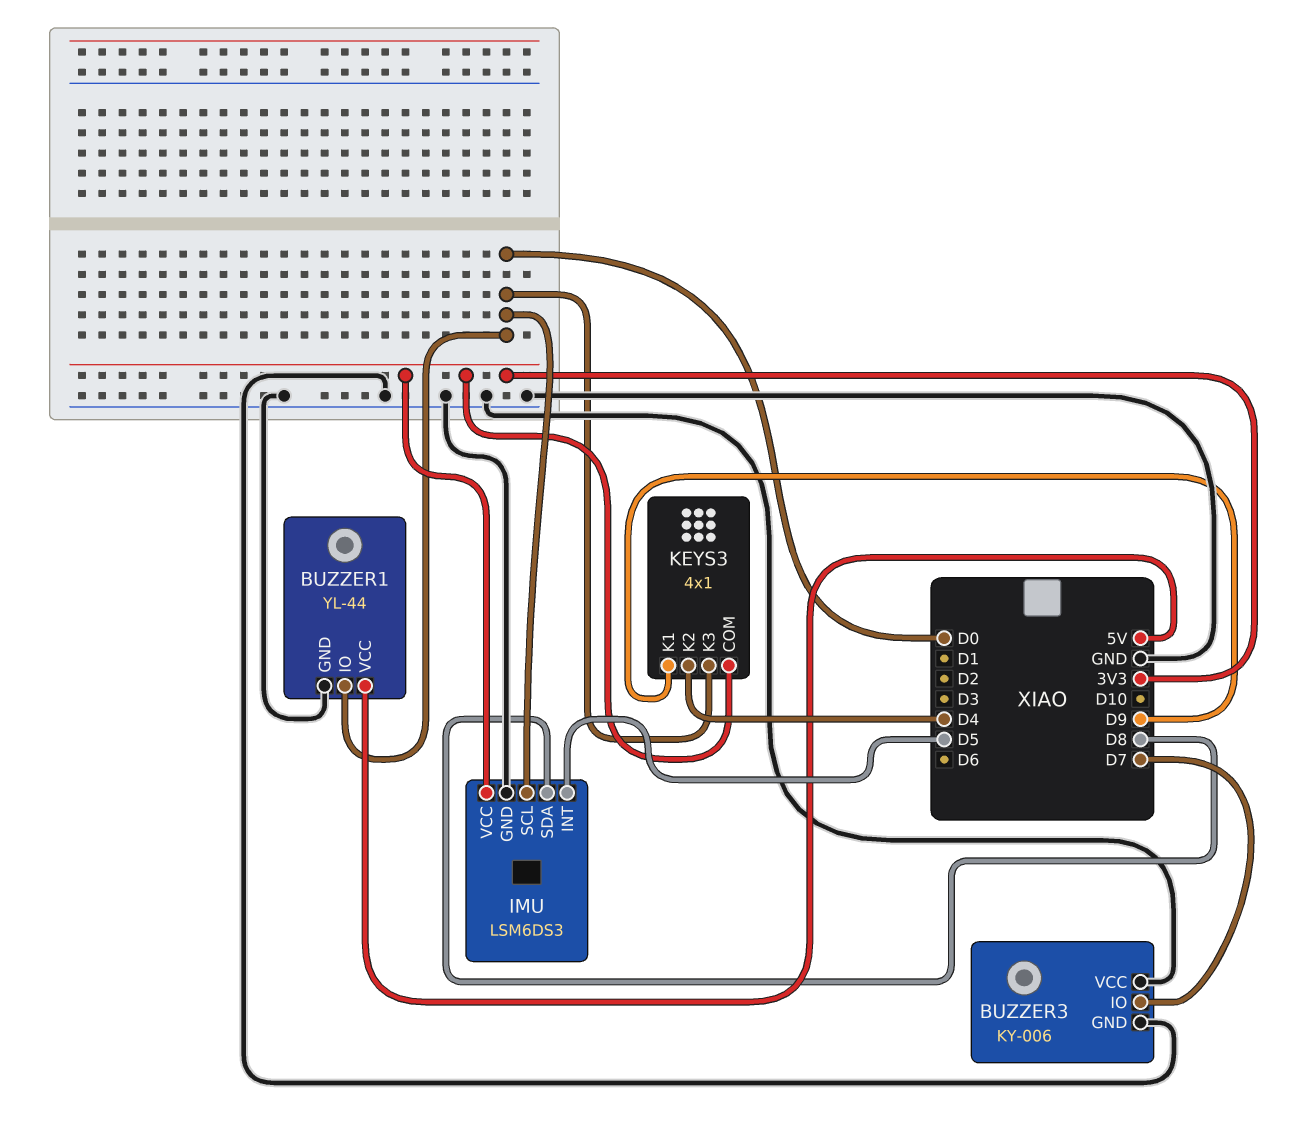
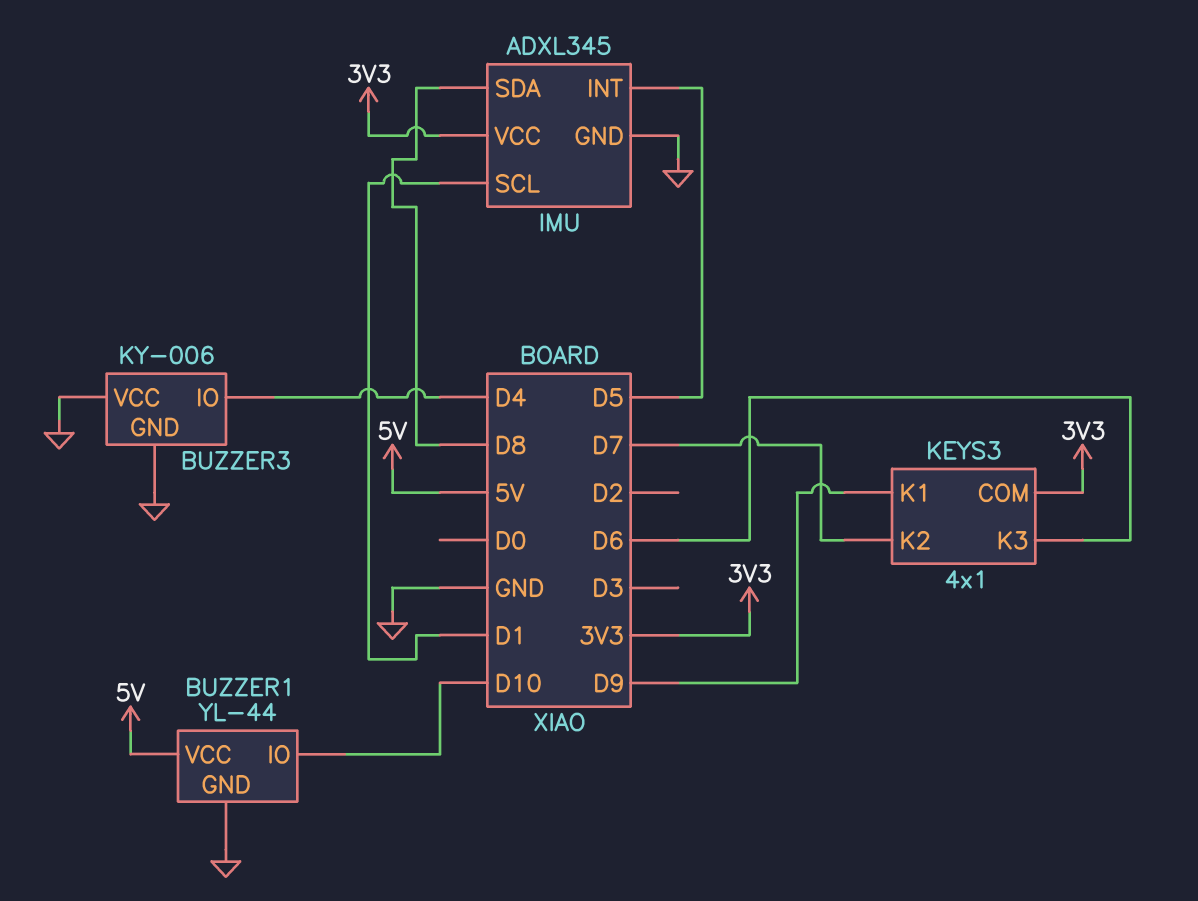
BUZZER1 pin IO: D0 -> D10
BUZZER3 pin IO: D7 -> D4
IMU: LSM6DS3 -> ADXL345
IMU pin SCL: D0 -> D1
KEYS3 pin K2: D4 -> D7
KEYS3 pin K3: D0 -> D6

